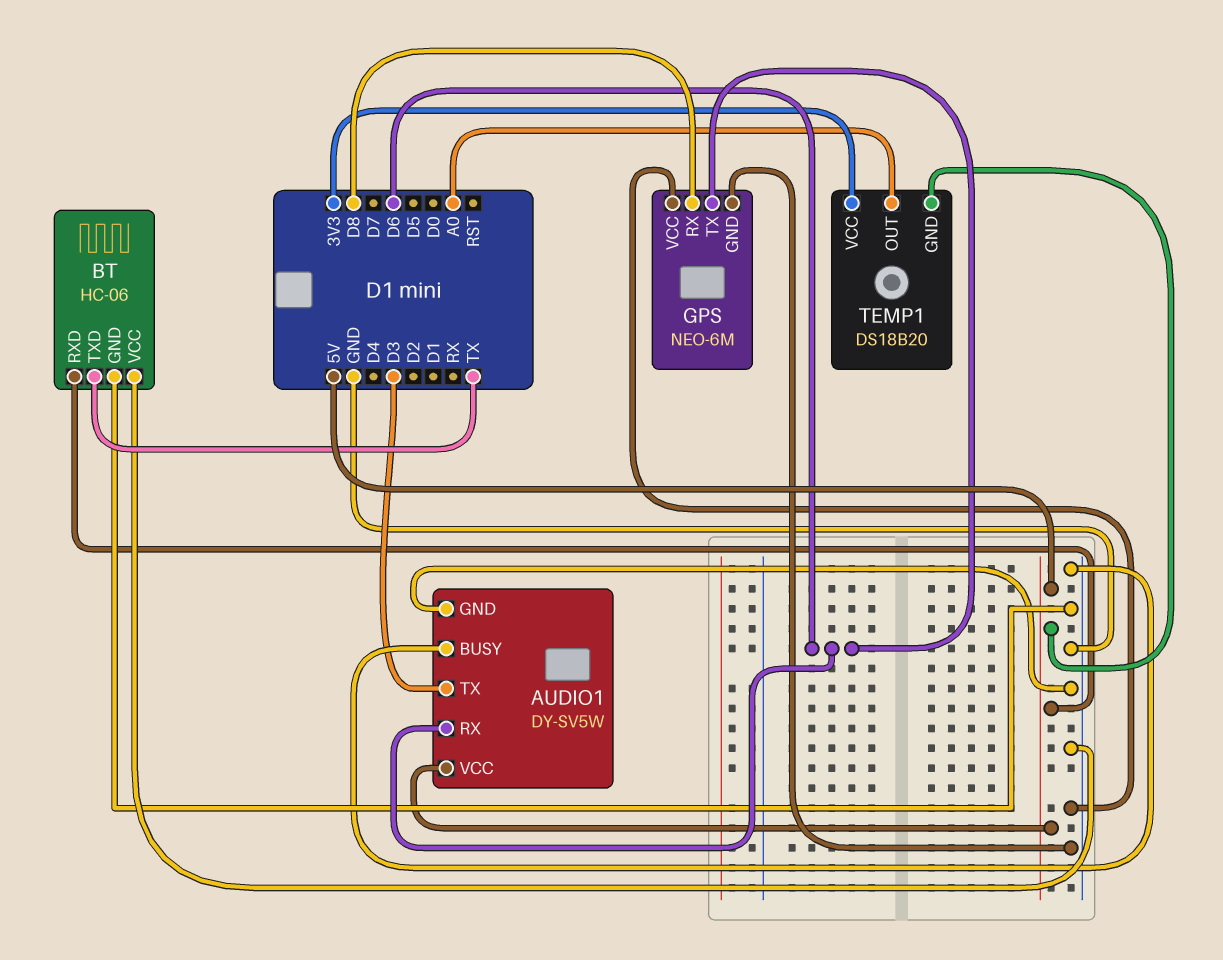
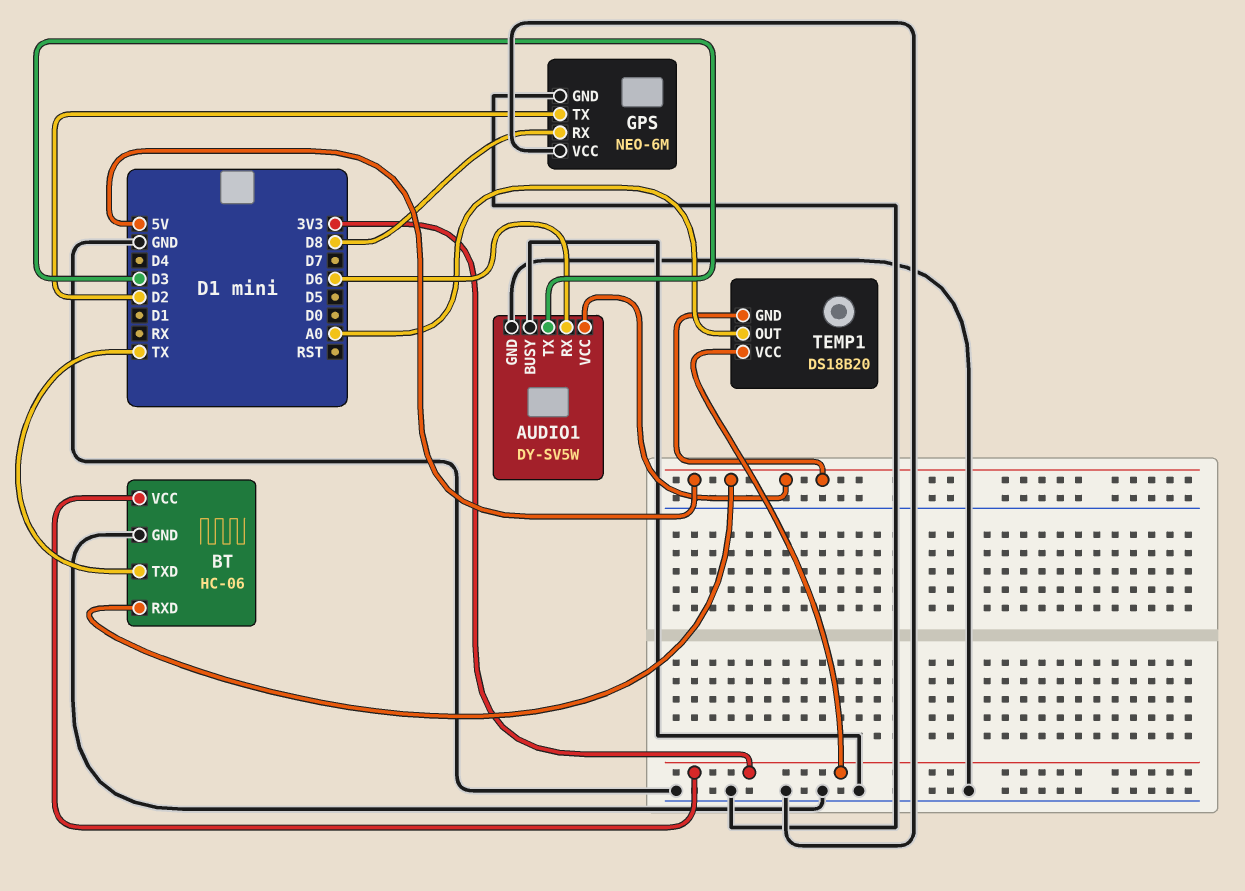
BT pin VCC: GND -> 3V3
GPS pin TX: D6 -> D2

